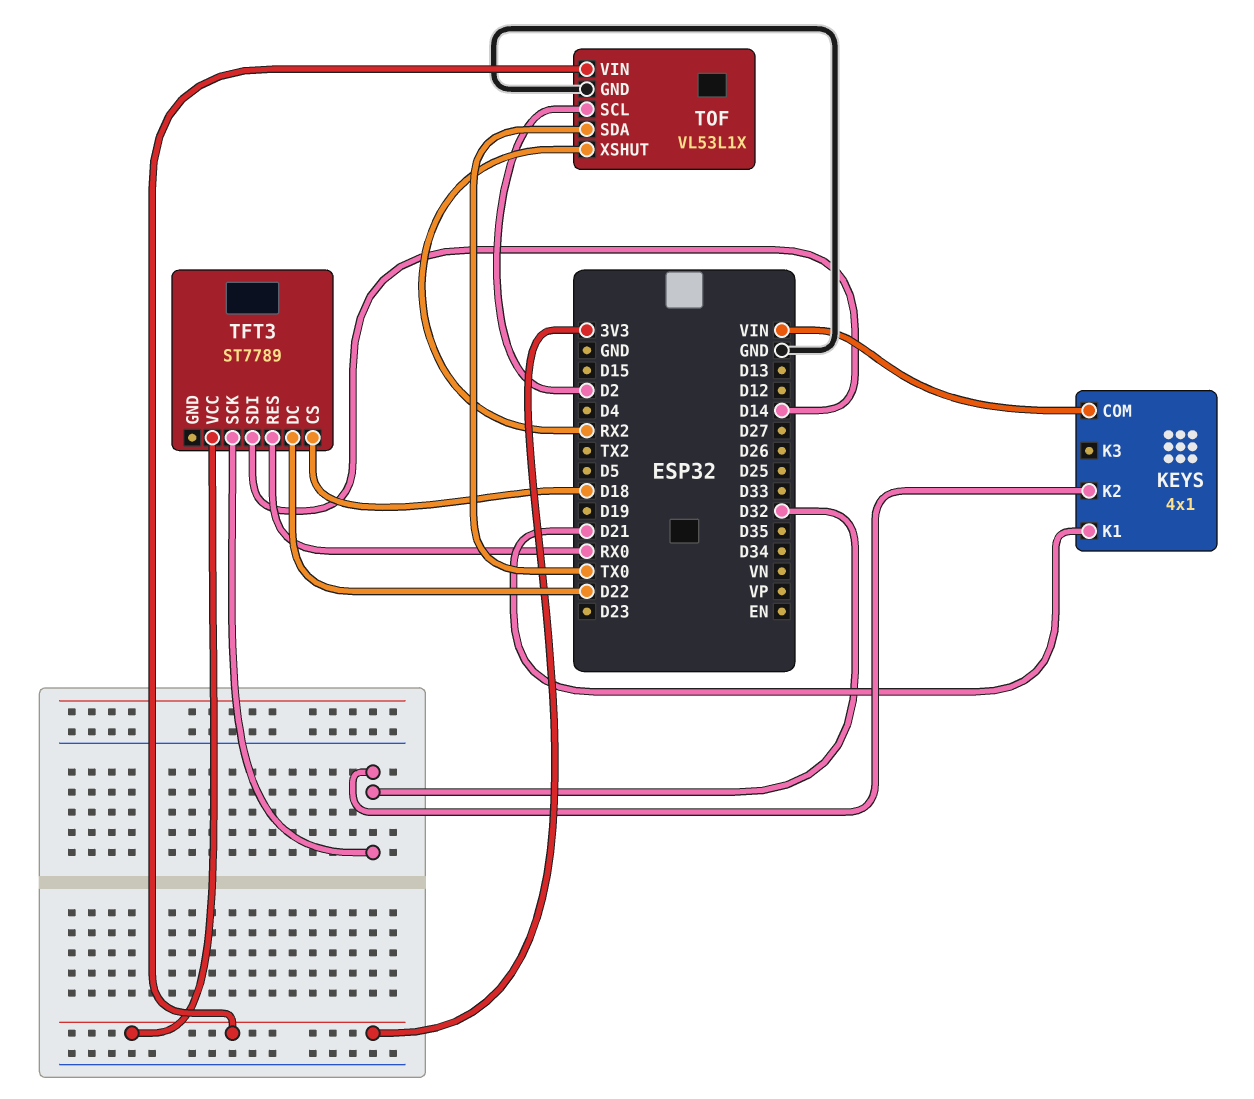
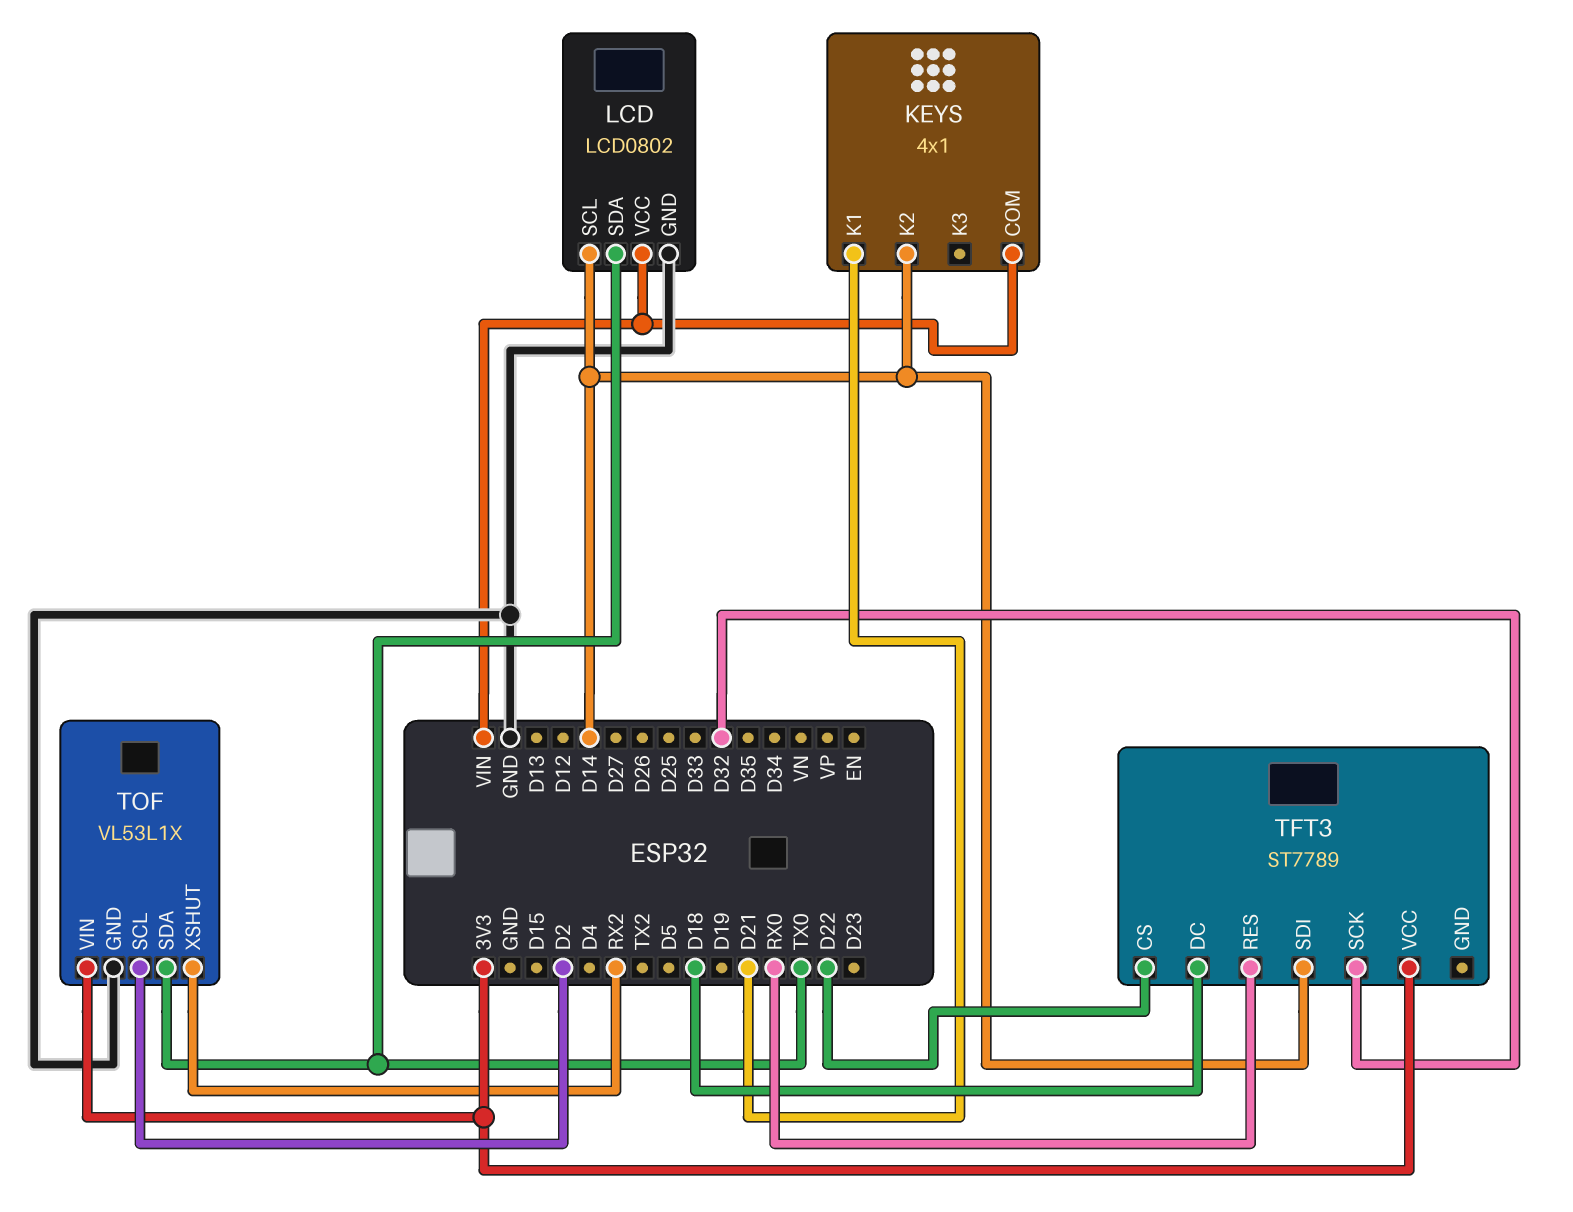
KEYS pin K2: D32 -> D14
LCD: none -> LCD0802
LCD pin GND: none -> GND
LCD pin SCL: none -> D14
LCD pin SDA: none -> TX0
LCD pin VCC: none -> VIN
TFT3 pin CS: D18 -> D22
TFT3 pin DC: D22 -> D18

